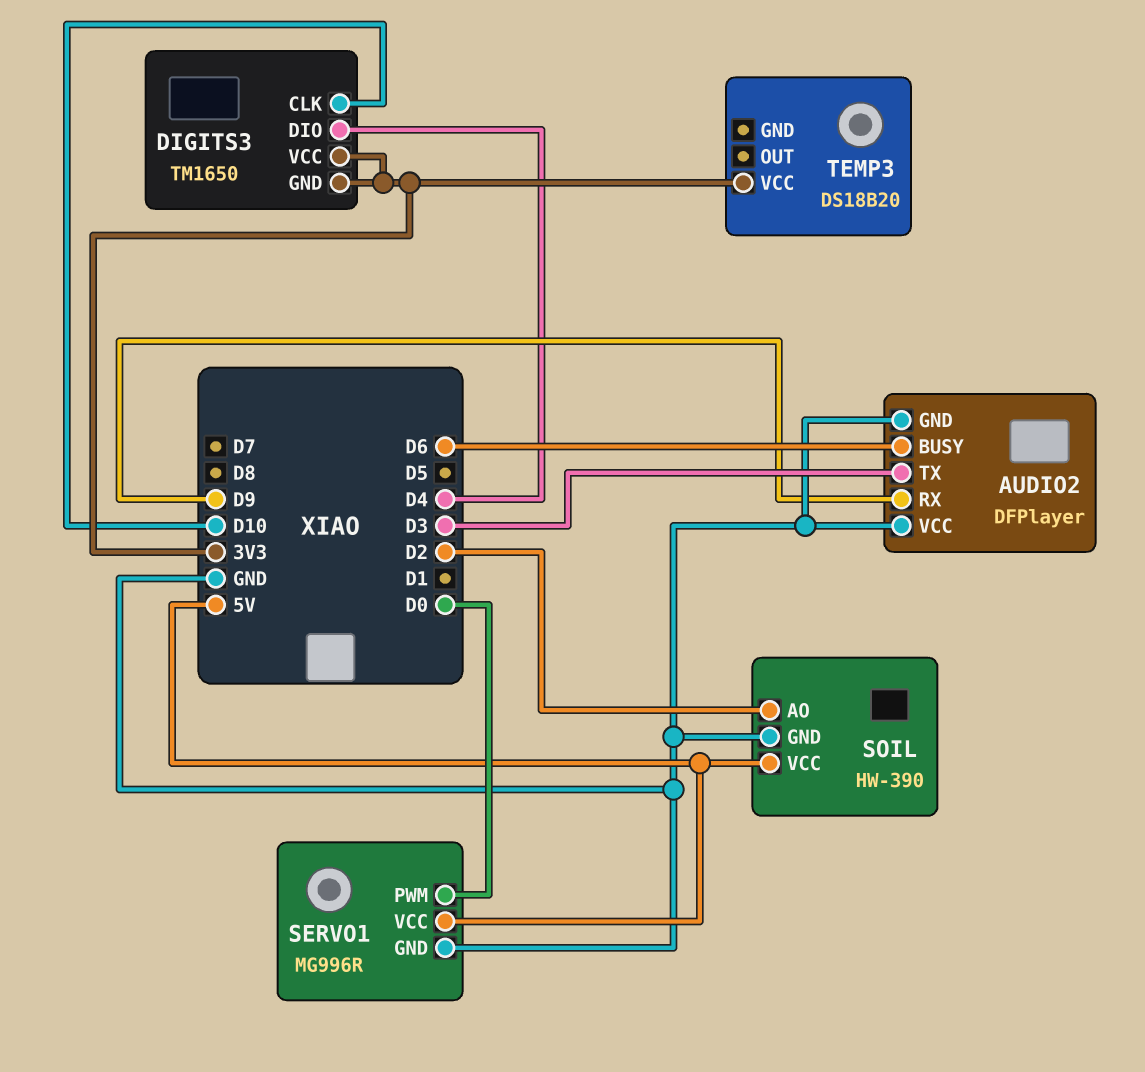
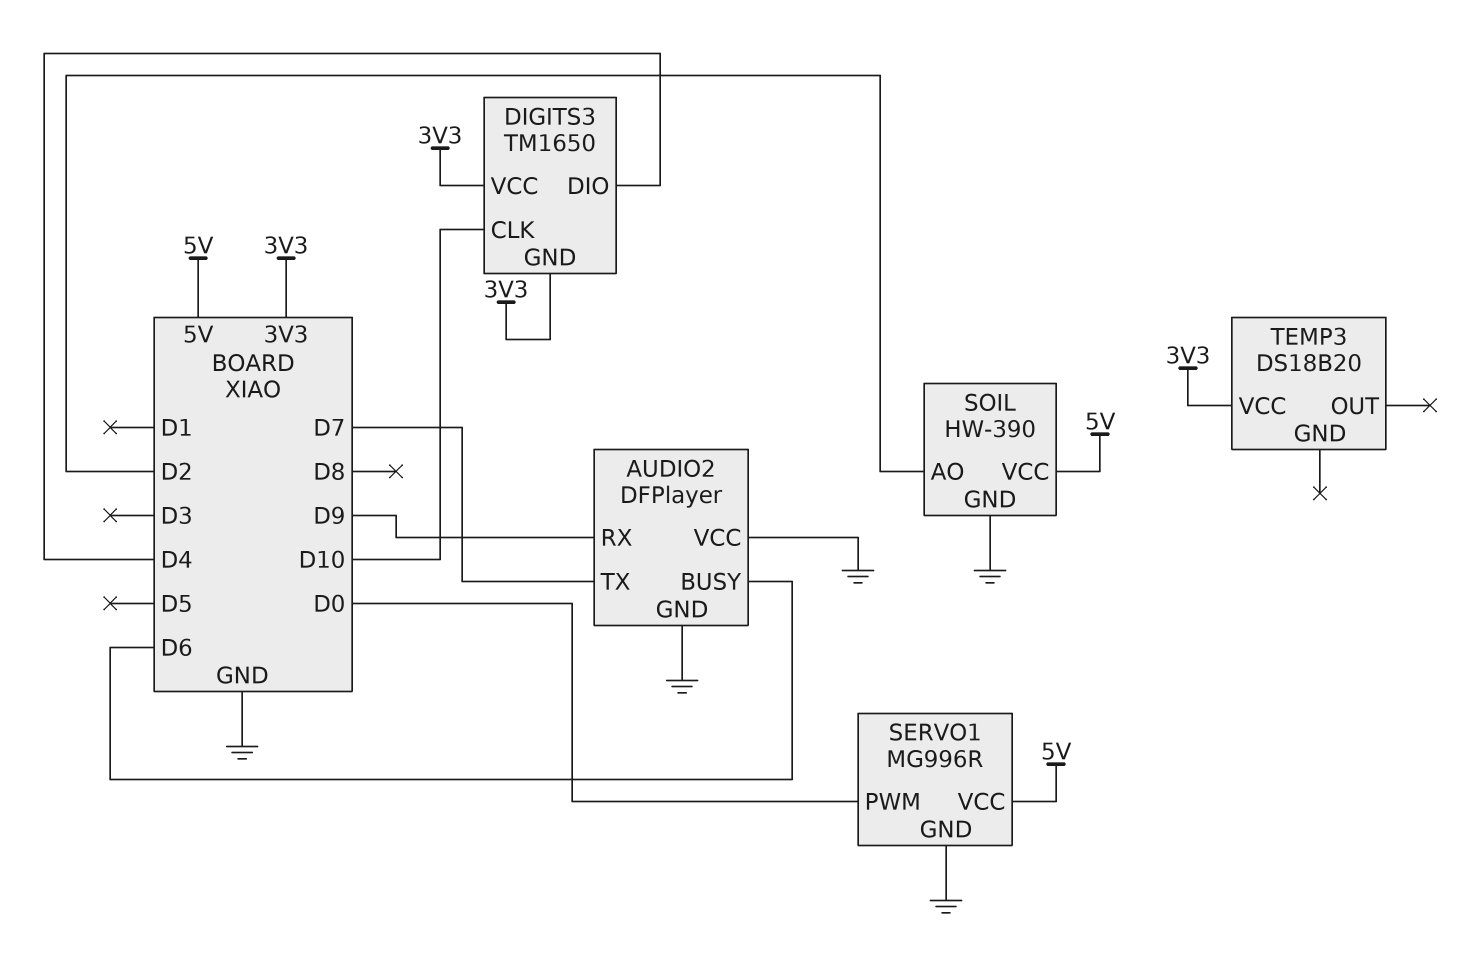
AUDIO2 pin TX: D3 -> D7

